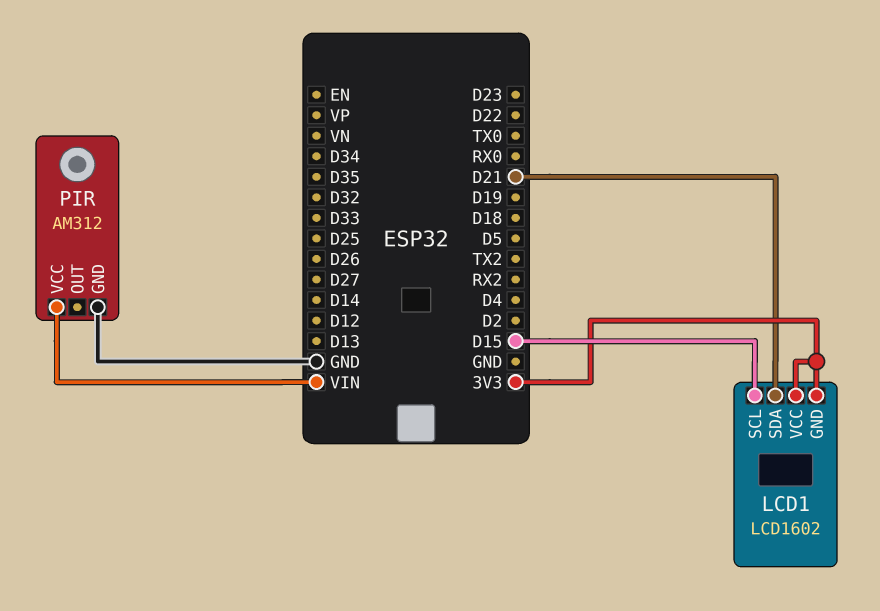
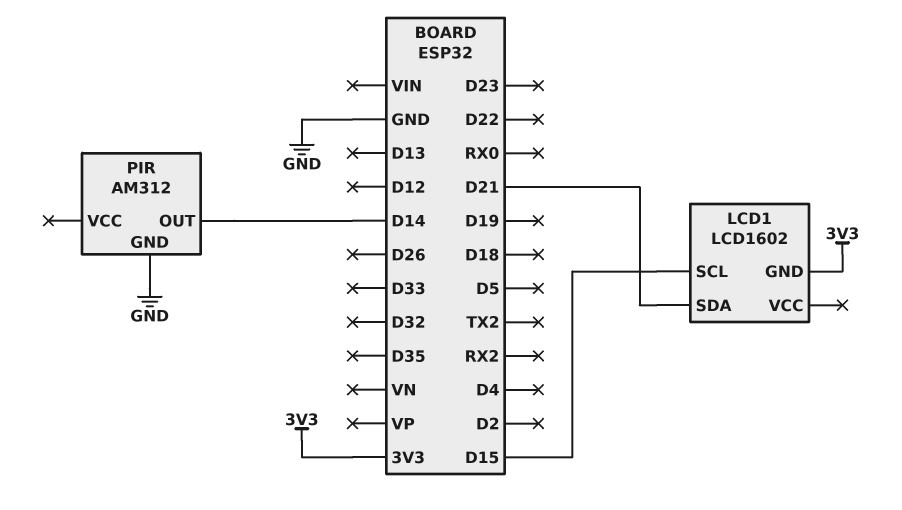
LCD1 pin VCC: 3V3 -> none
PIR pin OUT: none -> D14
PIR pin VCC: VIN -> none

